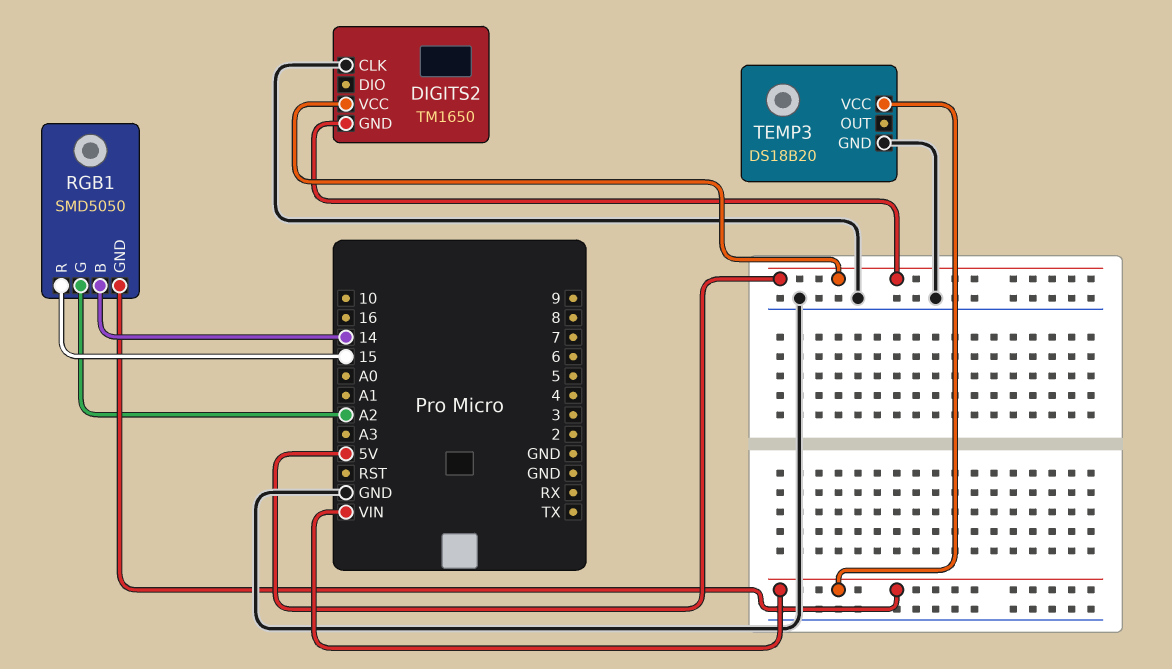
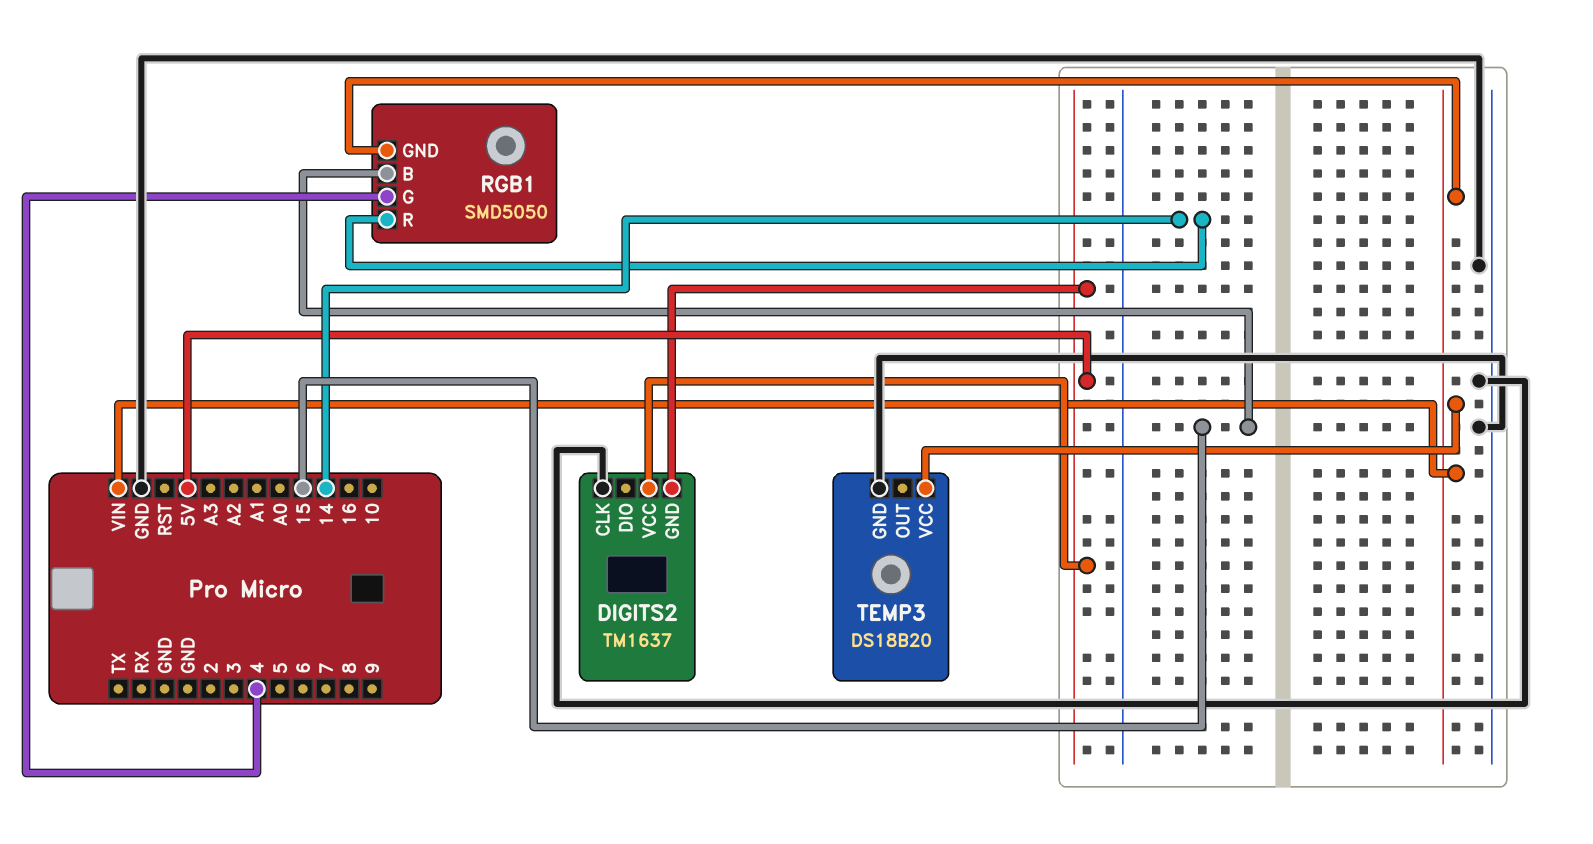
DIGITS2: TM1650 -> TM1637
RGB1 pin B: 14 -> 15
RGB1 pin G: A2 -> 4
RGB1 pin R: 15 -> 14

